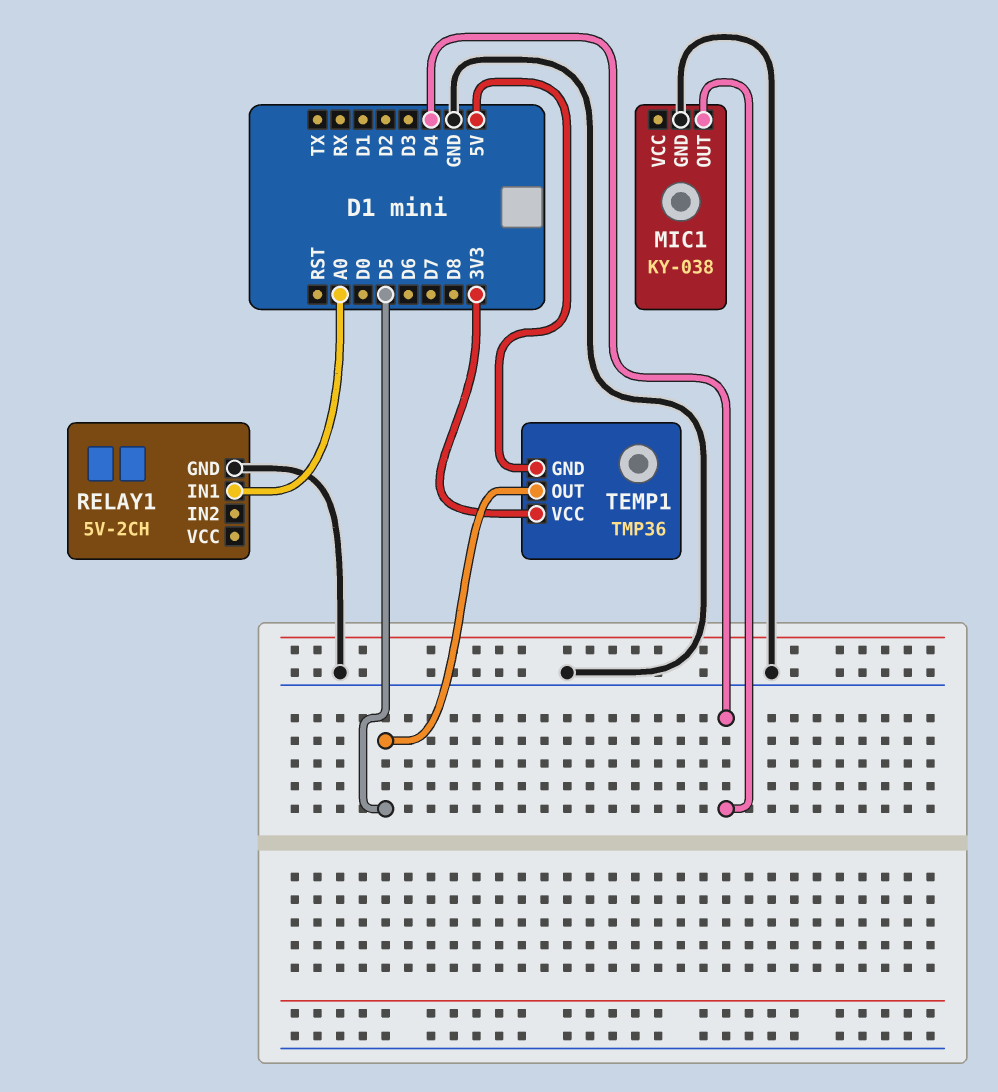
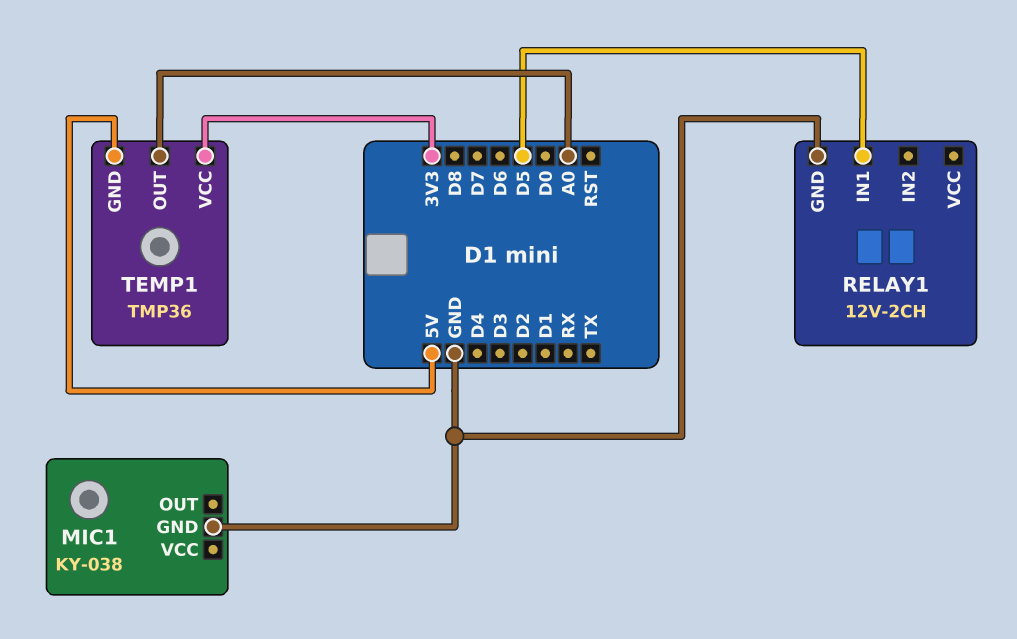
MIC1 pin OUT: D4 -> none
RELAY1: 5V-2CH -> 12V-2CH
RELAY1 pin IN1: A0 -> D5
TEMP1 pin OUT: D5 -> A0

